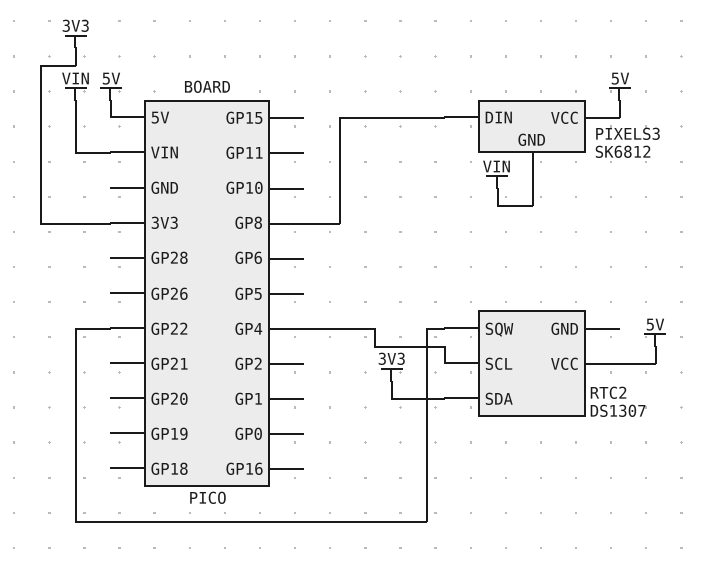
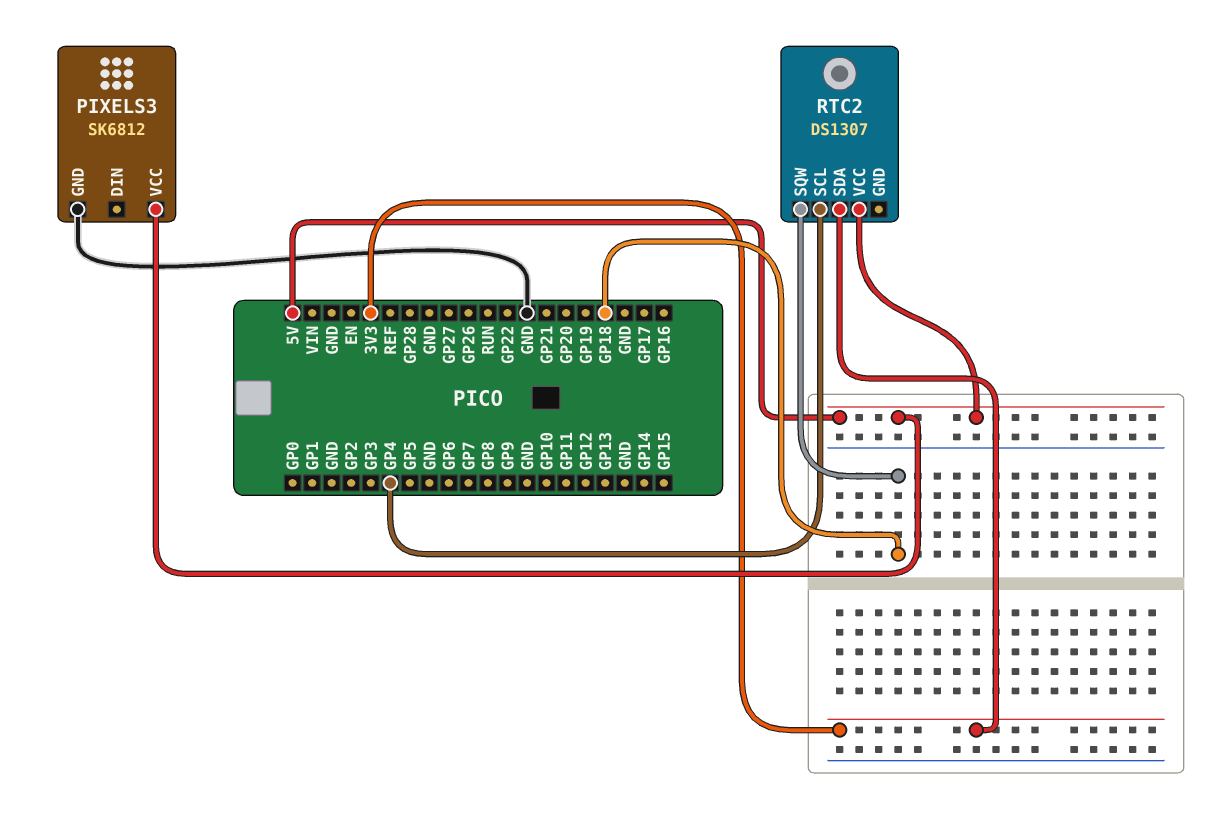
PIXELS3 pin DIN: GP8 -> none
PIXELS3 pin GND: VIN -> GND
RTC2 pin SQW: GP22 -> GP18

